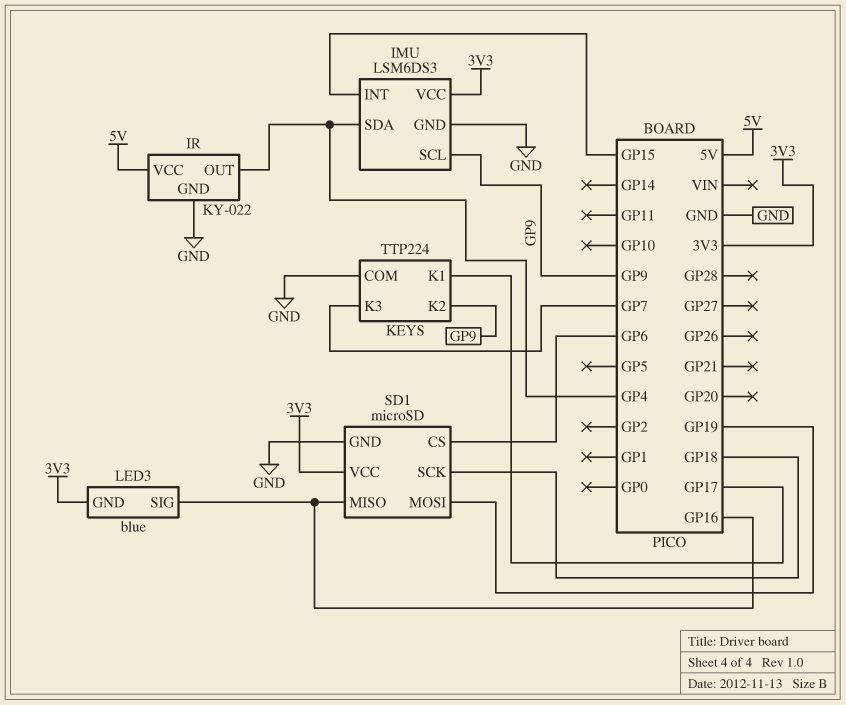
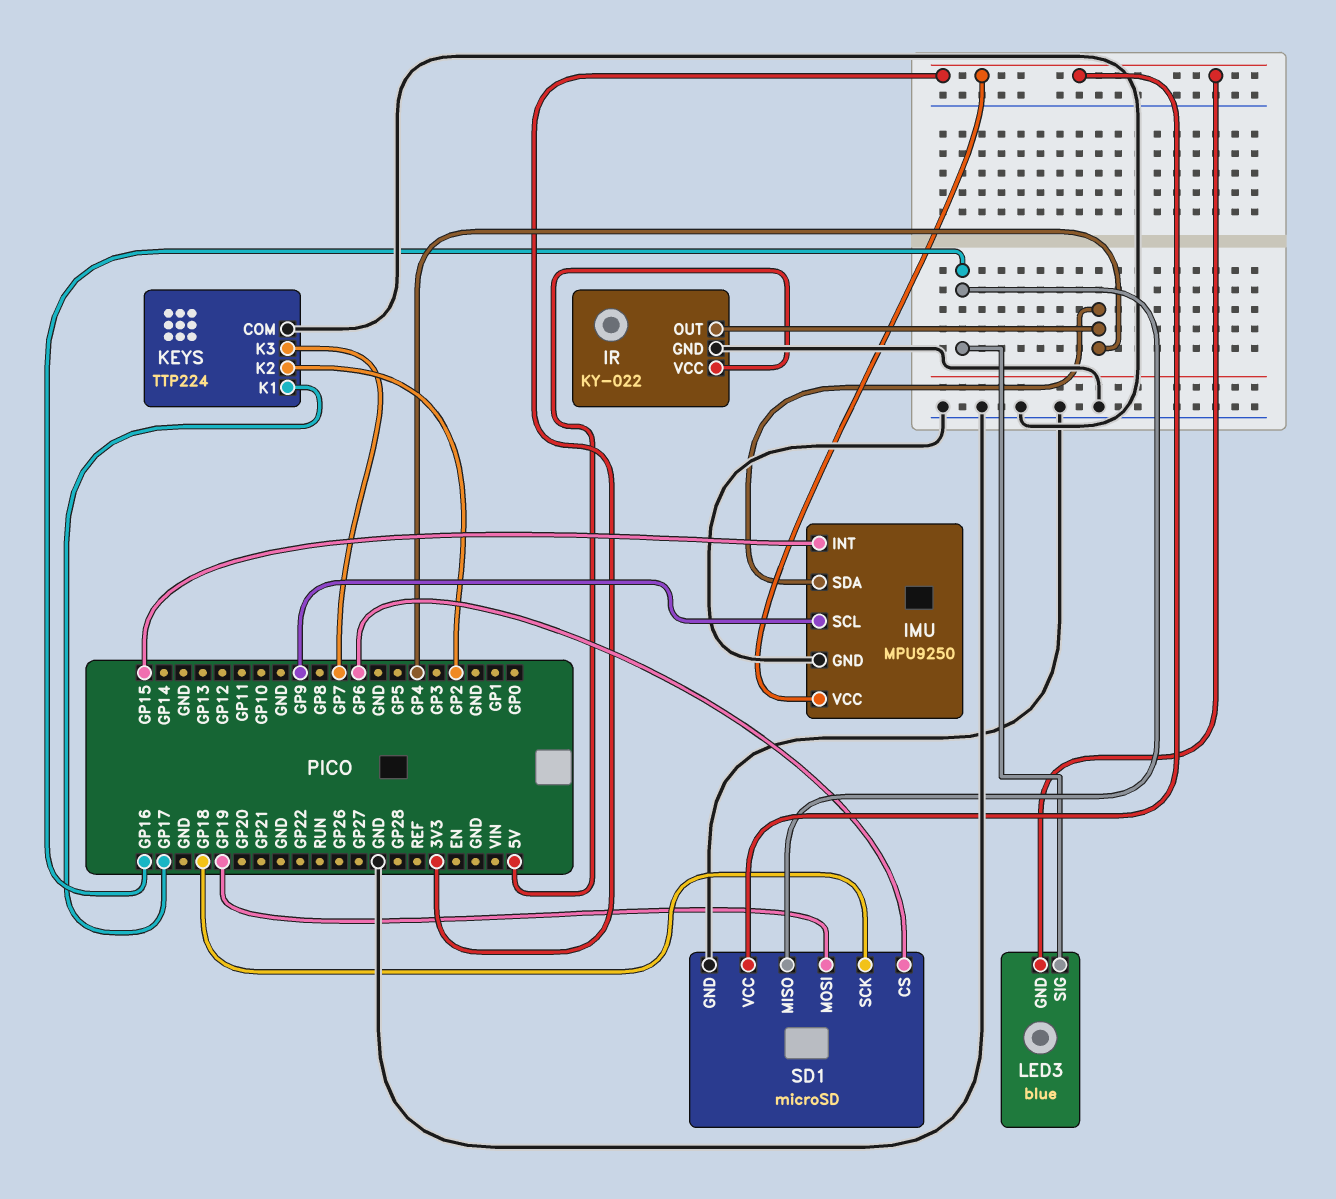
IMU: LSM6DS3 -> MPU9250
KEYS pin K2: GP9 -> GP2

